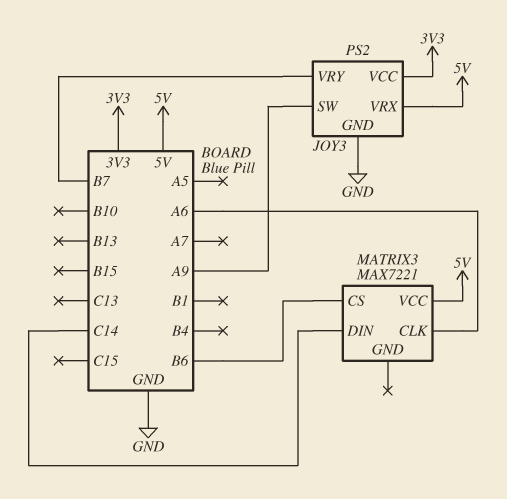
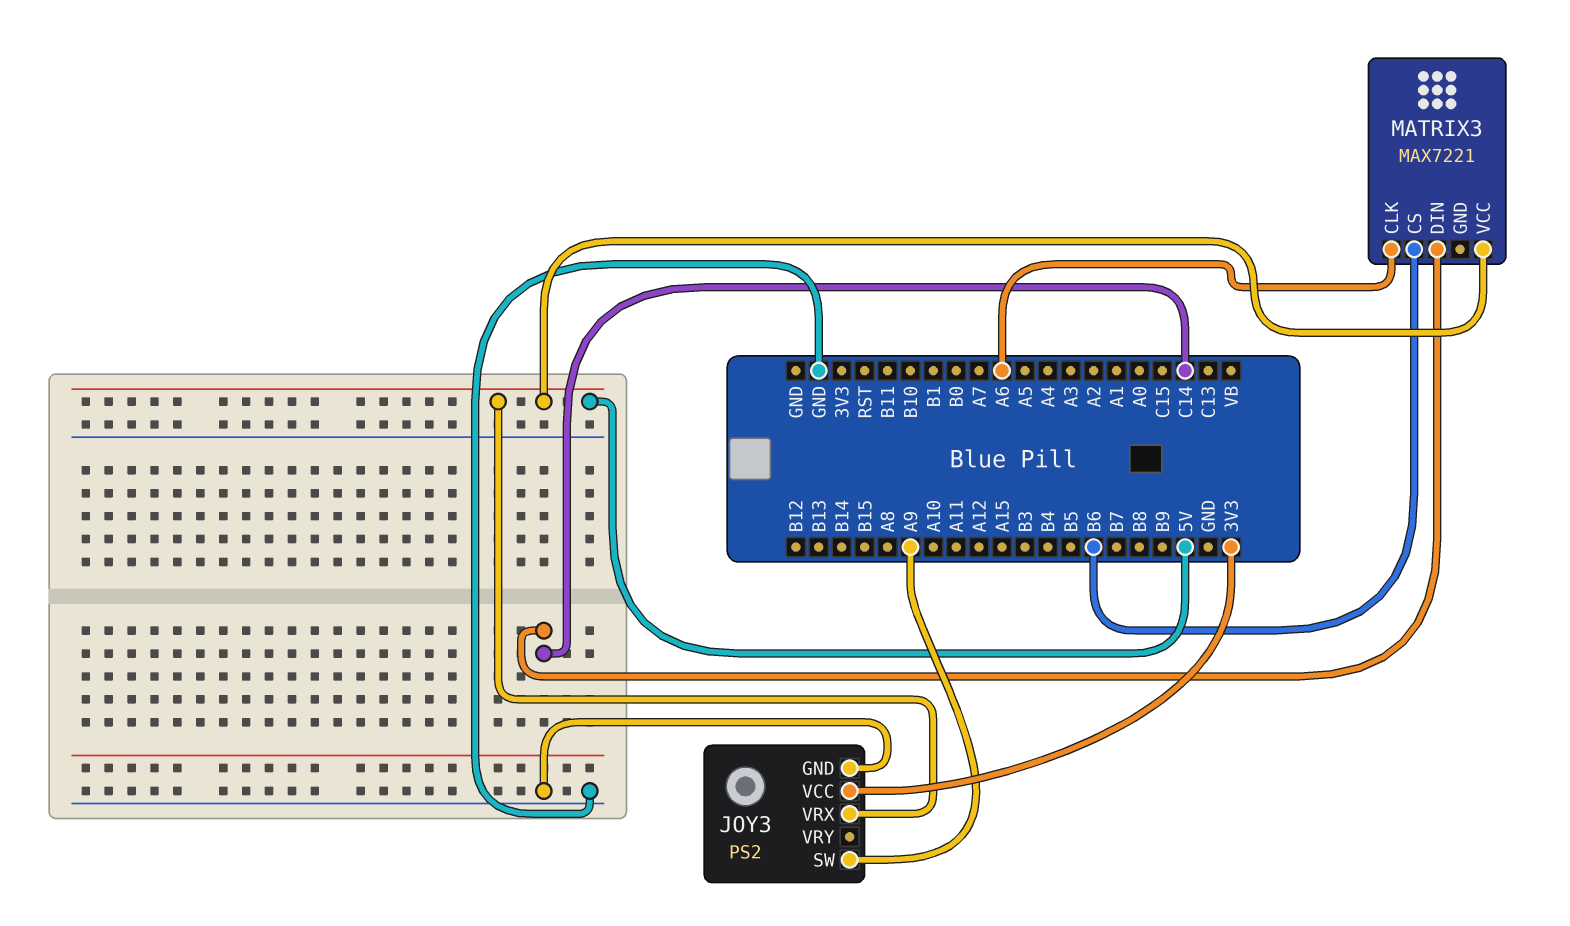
JOY3 pin VRY: B7 -> none

